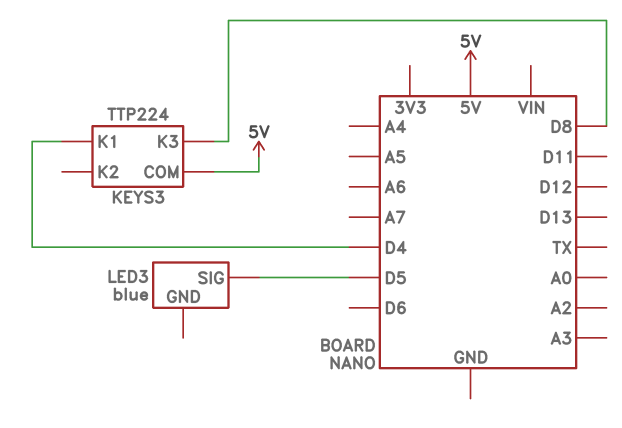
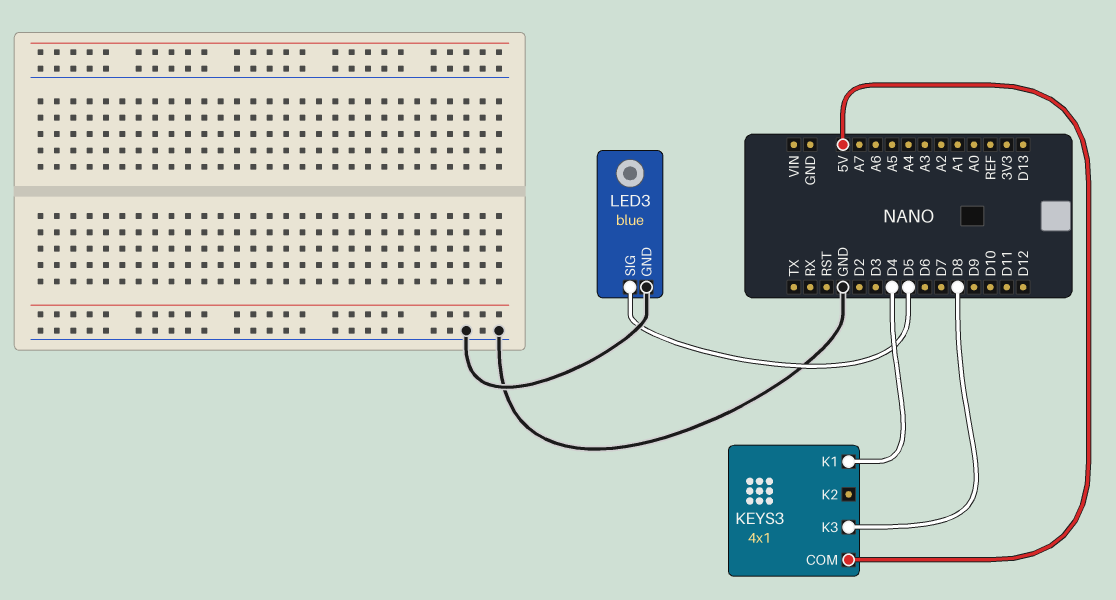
KEYS3: TTP224 -> 4x1
LED3 pin GND: none -> GND

